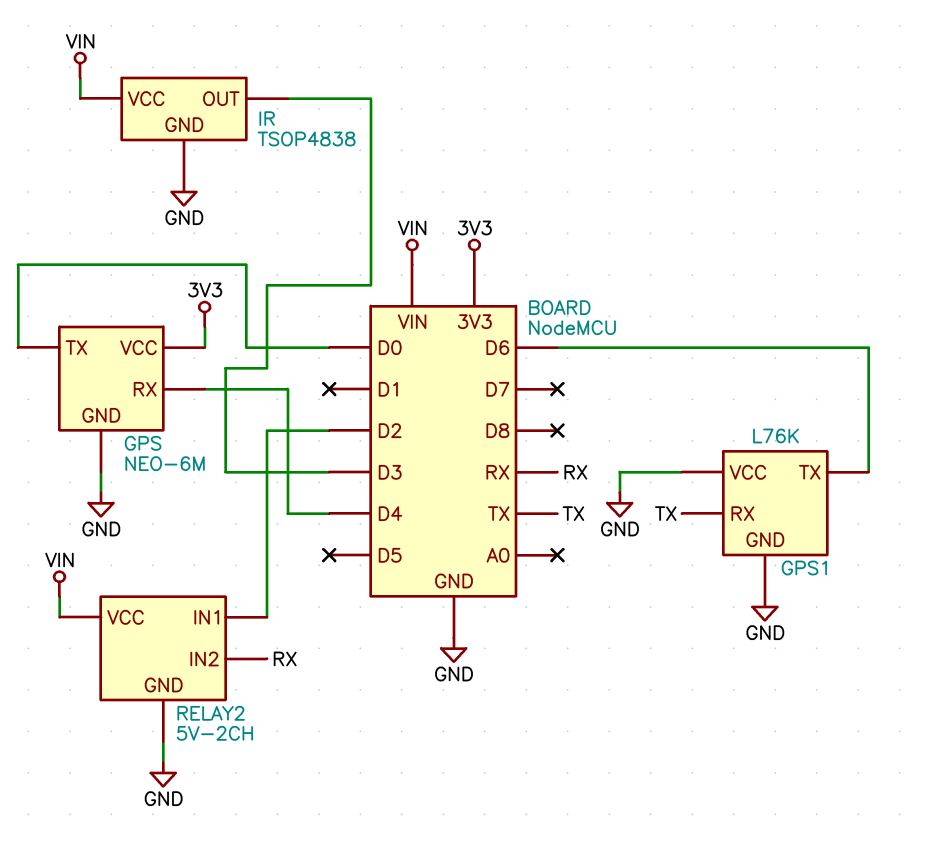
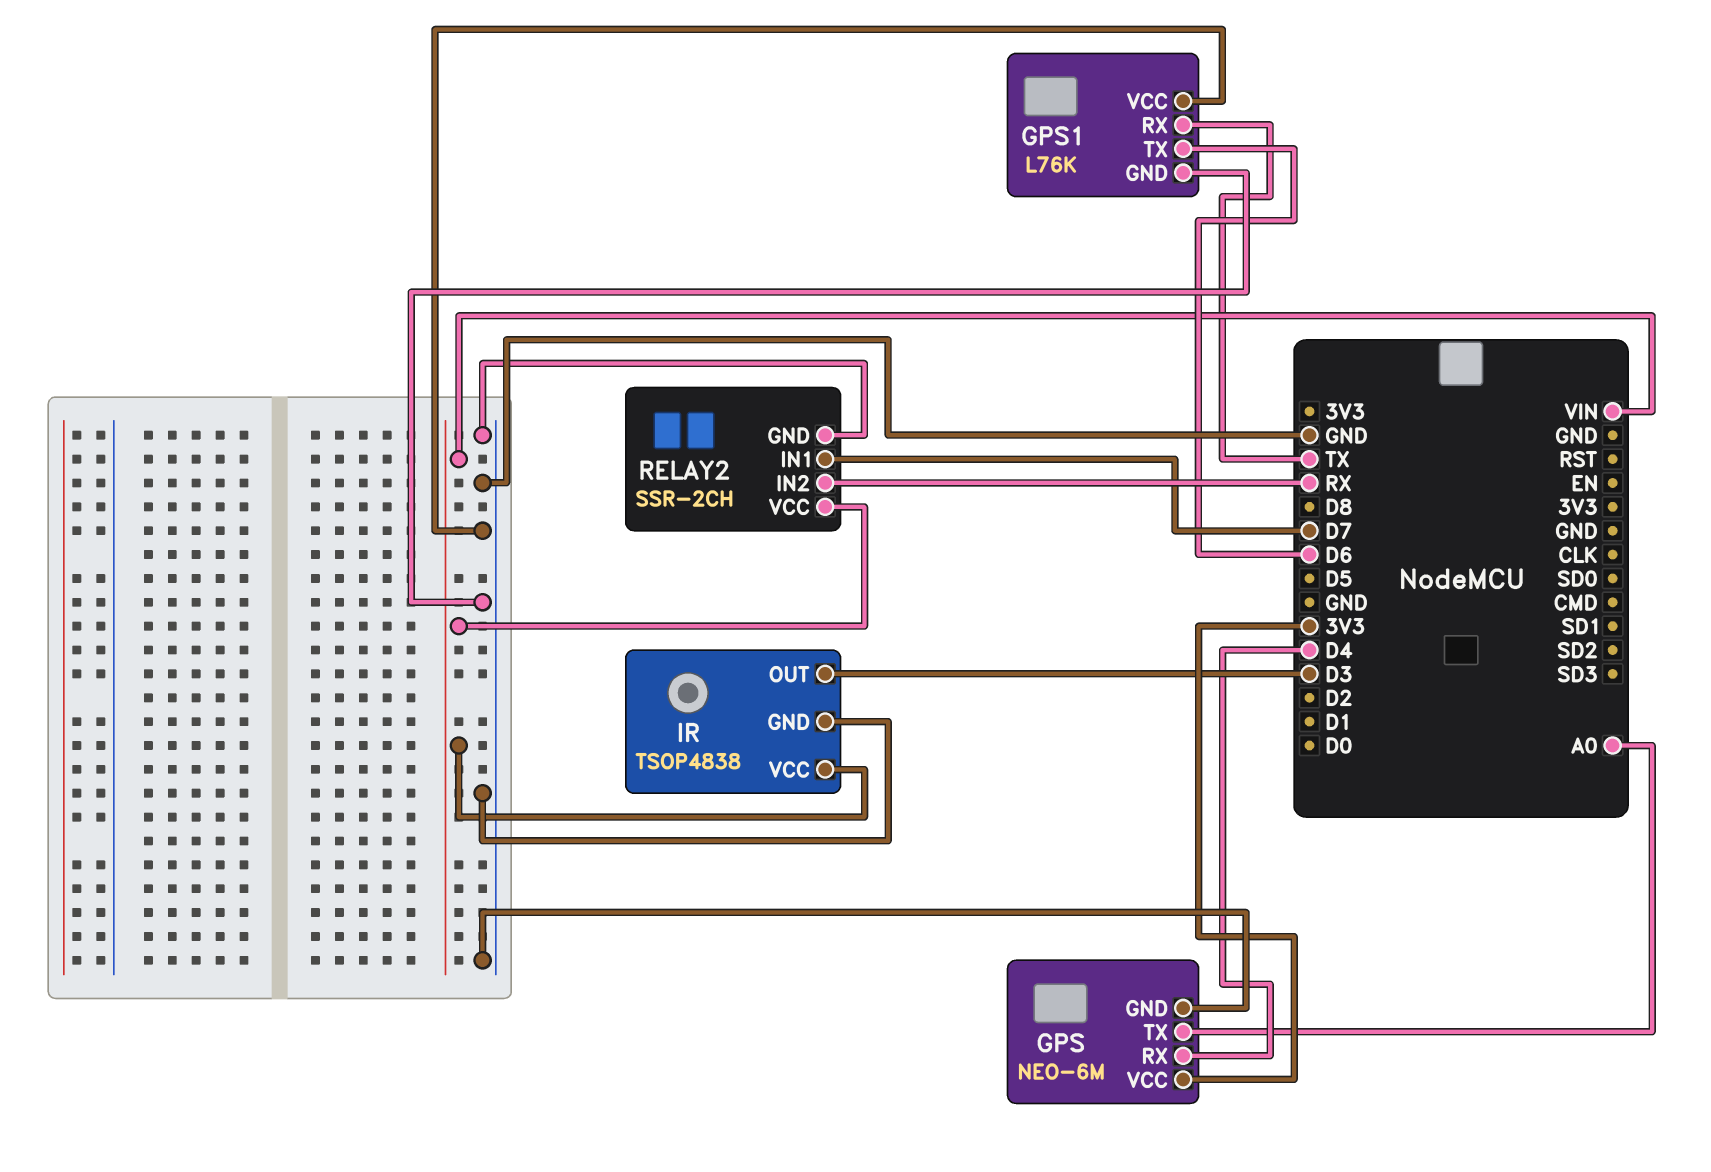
GPS pin TX: D0 -> A0
RELAY2: 5V-2CH -> SSR-2CH
RELAY2 pin IN1: D2 -> D7

